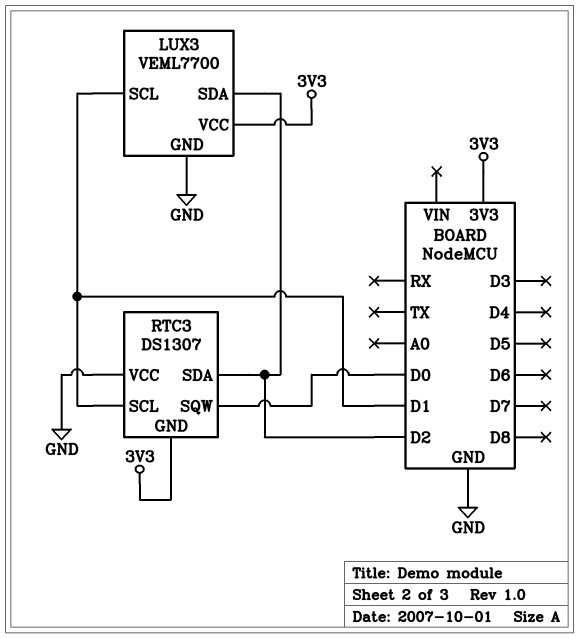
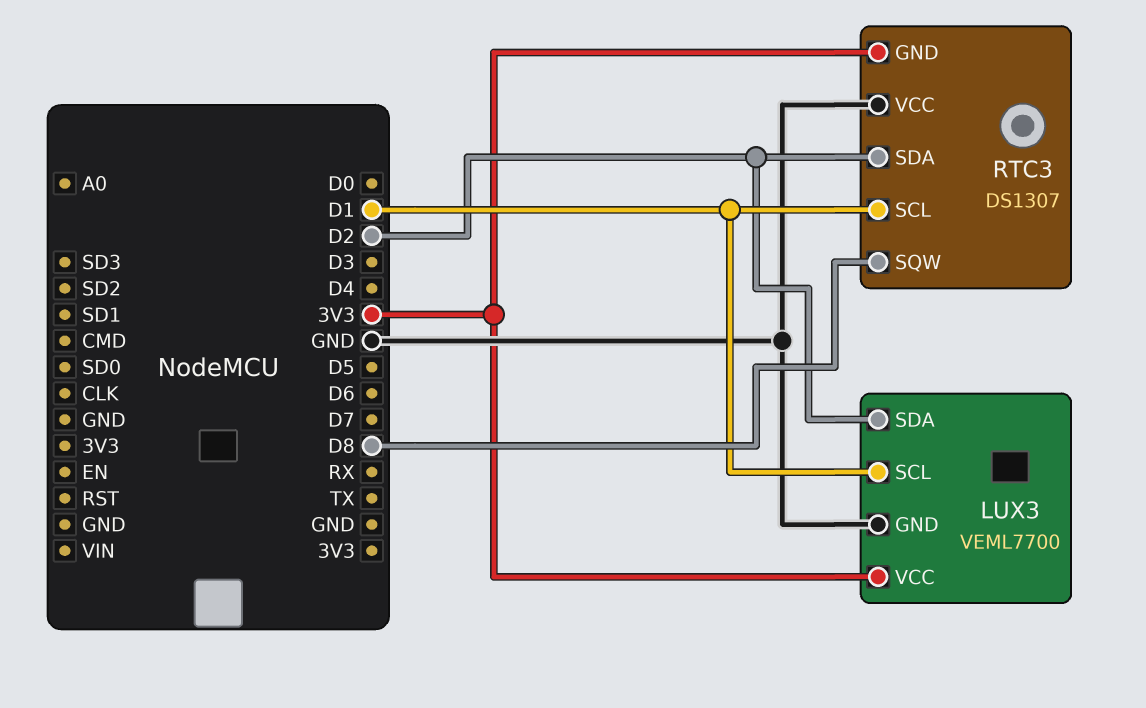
RTC3 pin SQW: D0 -> D8

